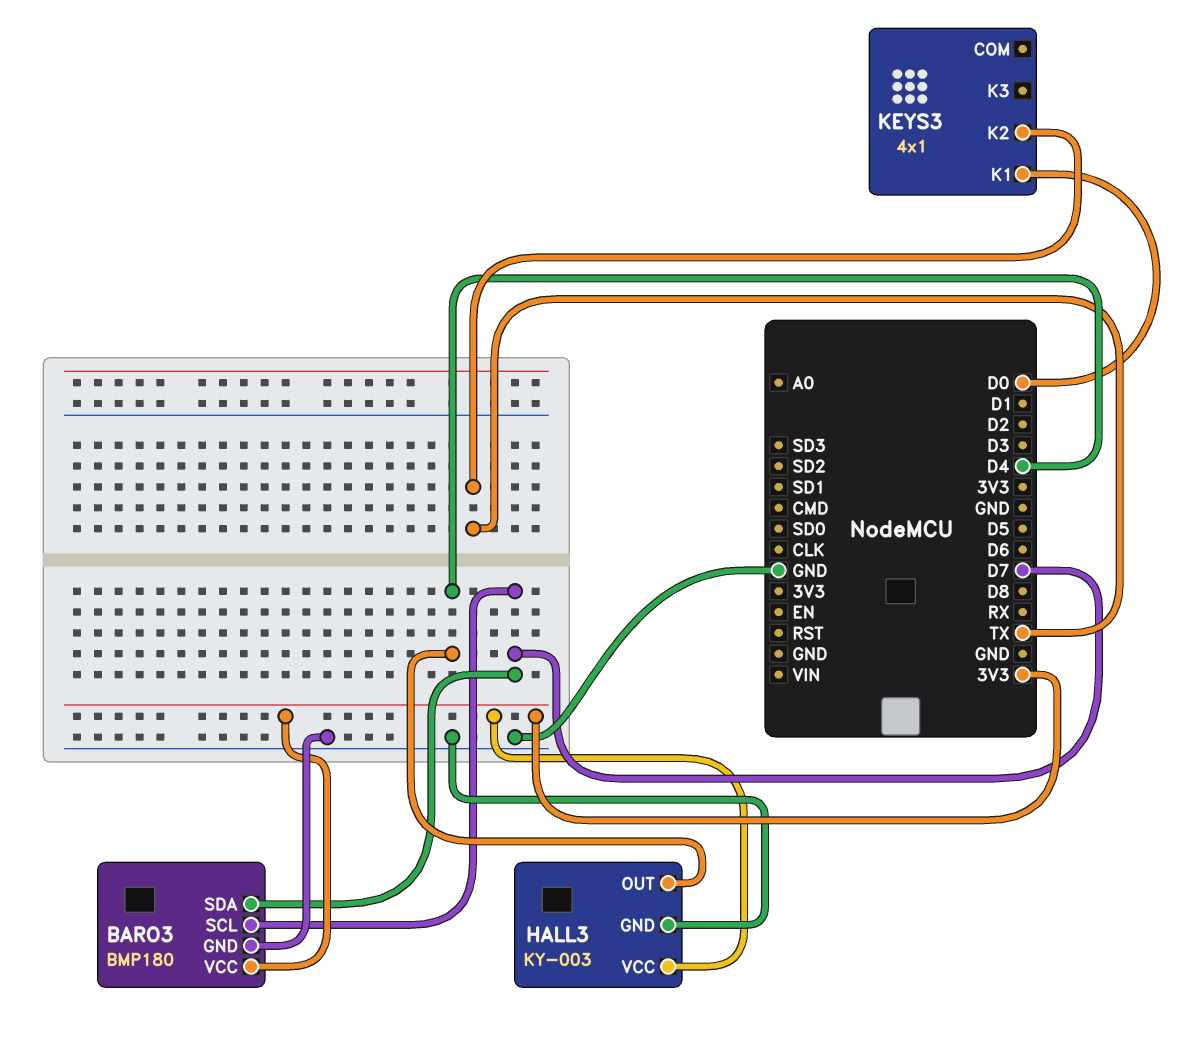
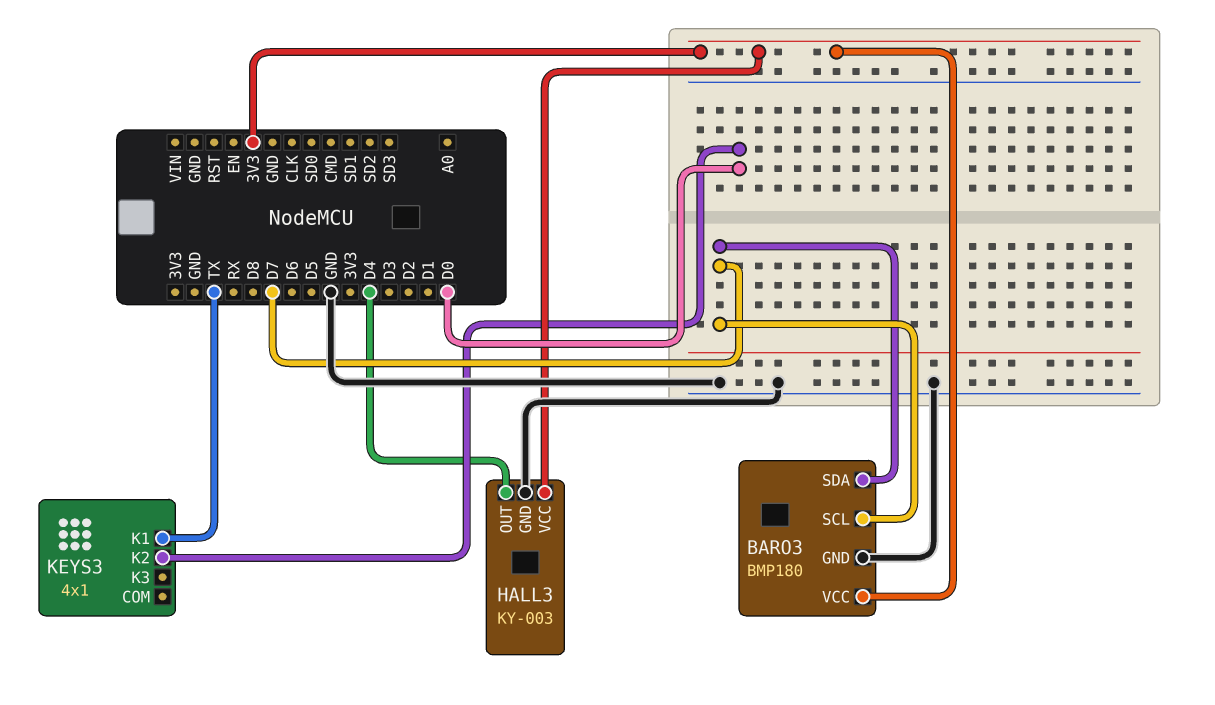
KEYS3 pin K1: D0 -> TX
KEYS3 pin K2: TX -> D0

